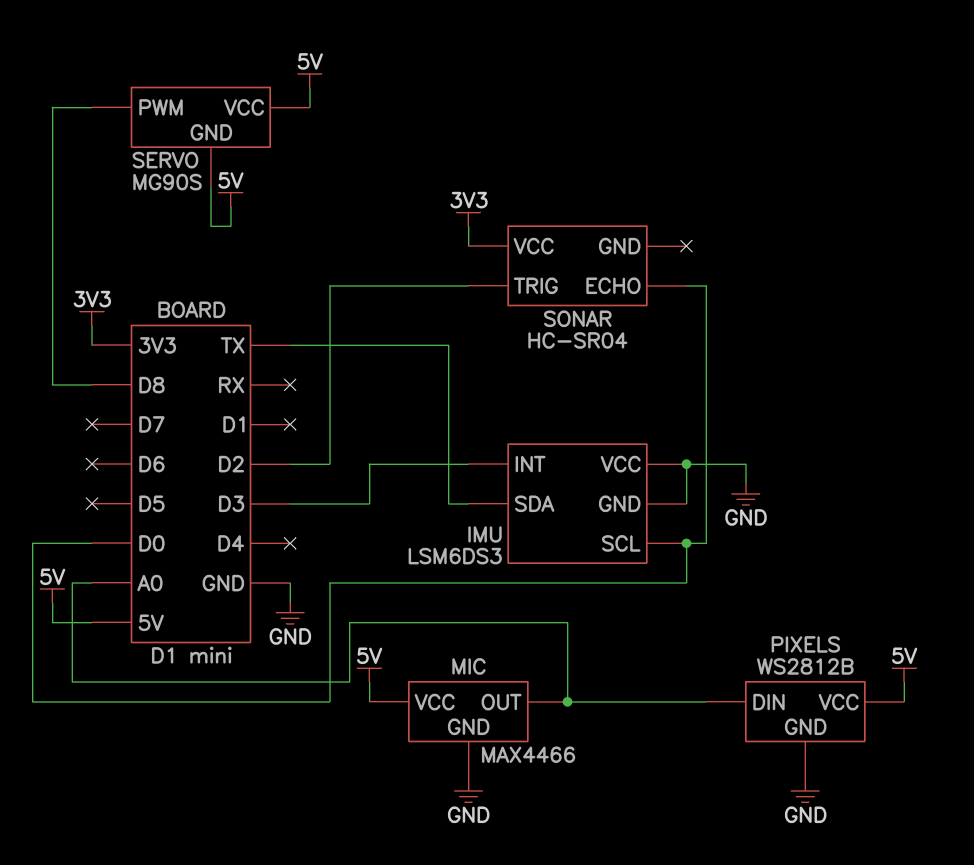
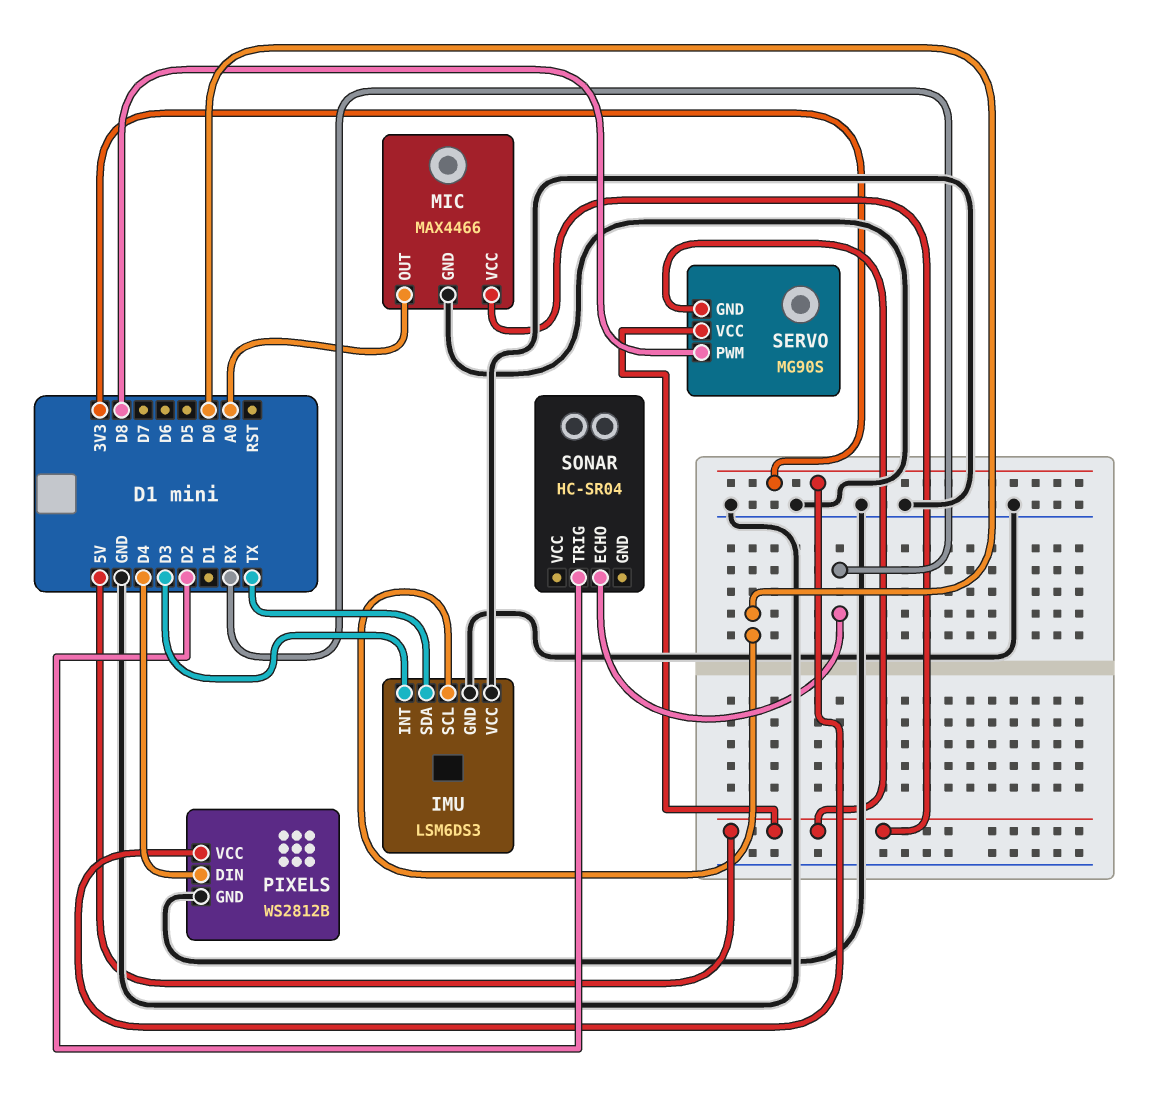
PIXELS pin DIN: A0 -> D4
PIXELS pin VCC: 5V -> 3V3
SONAR pin ECHO: D0 -> RX
SONAR pin VCC: 3V3 -> none

